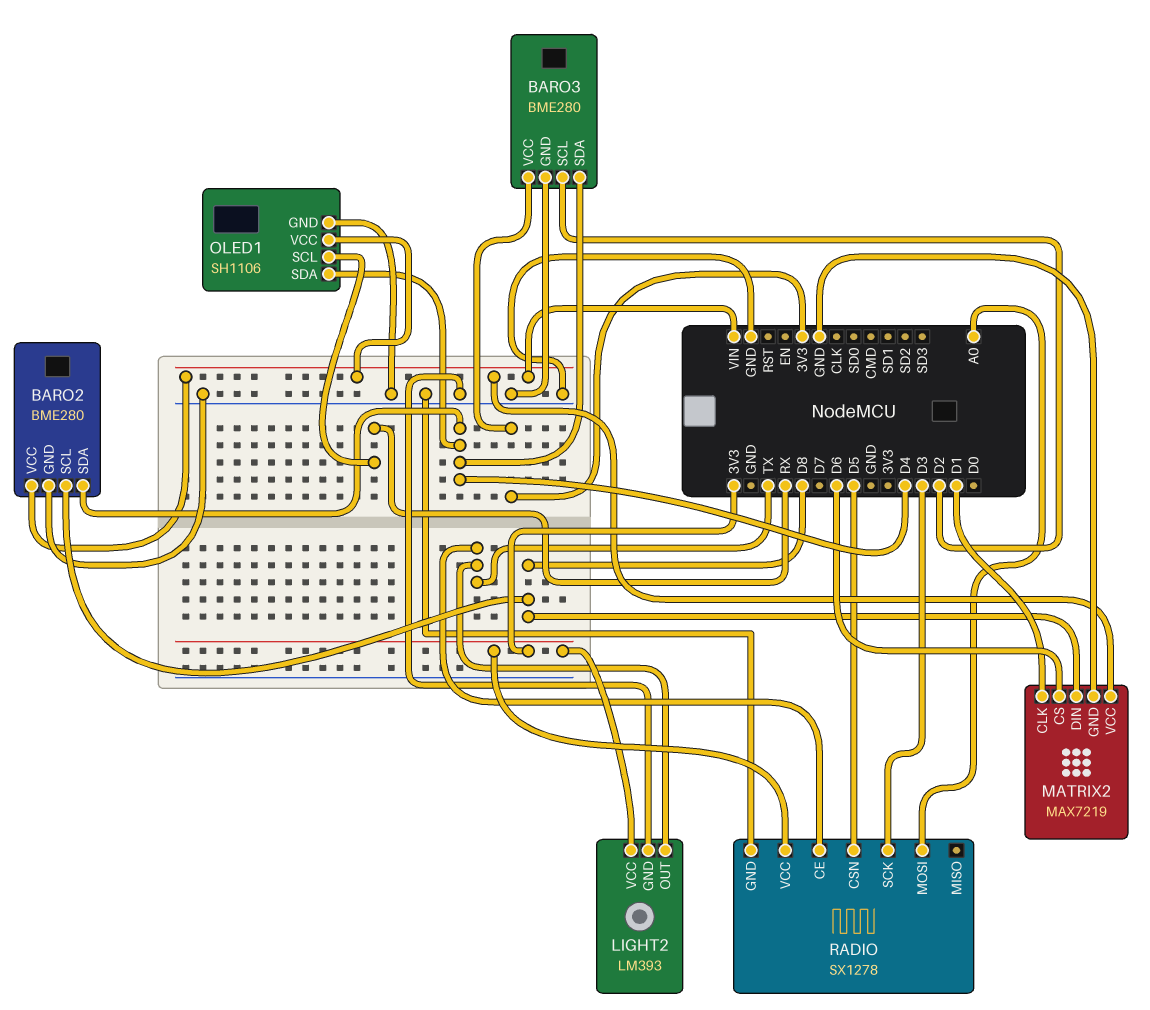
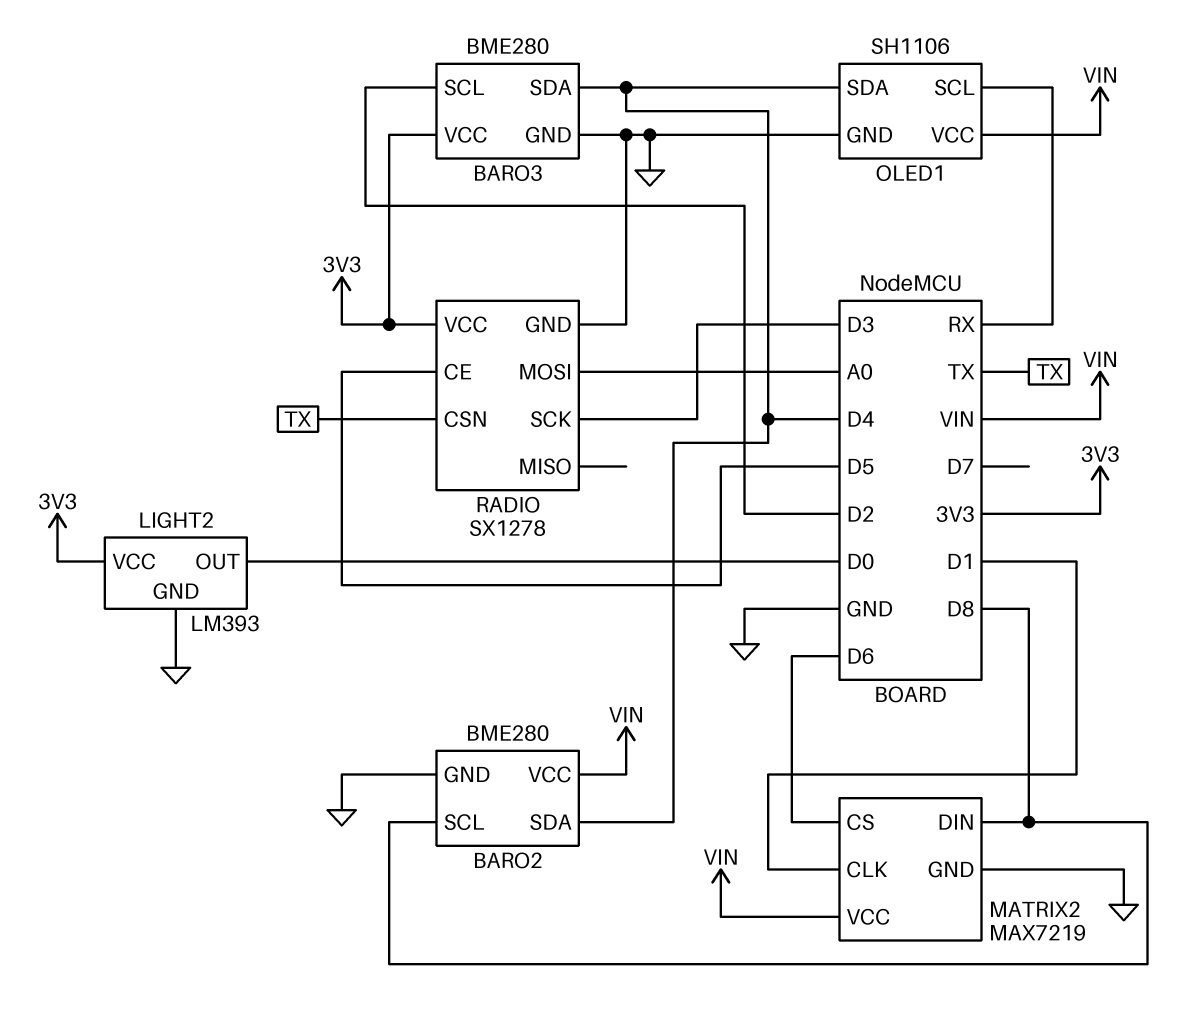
LIGHT2 pin OUT: TX -> D0
RADIO pin CE: TX -> D5
RADIO pin CSN: D5 -> TX

